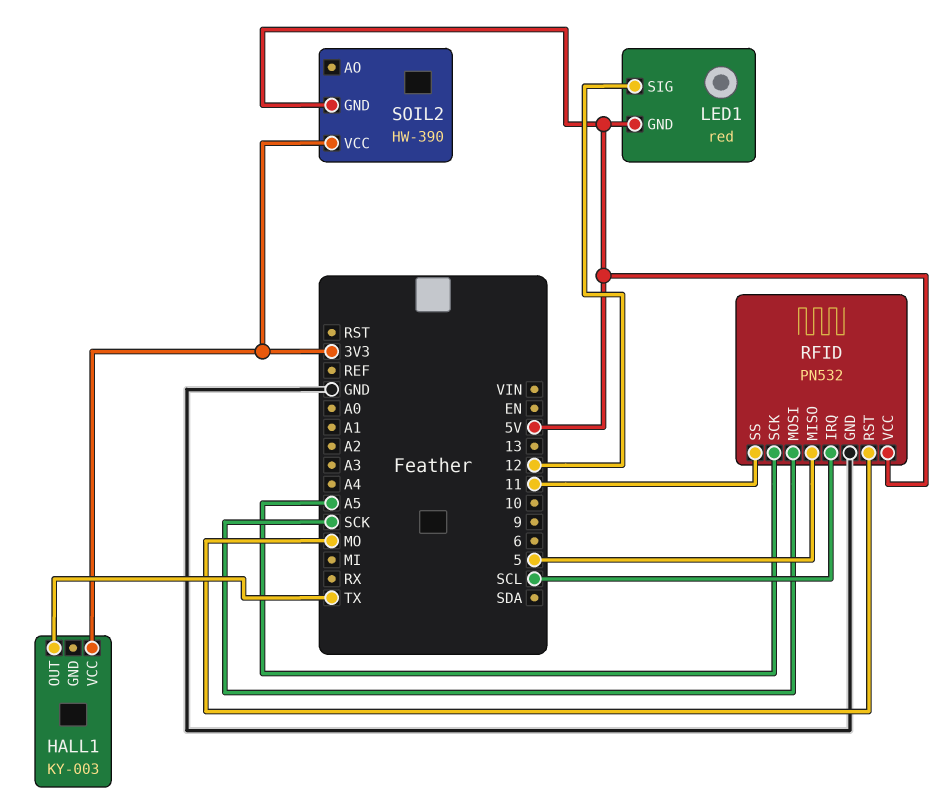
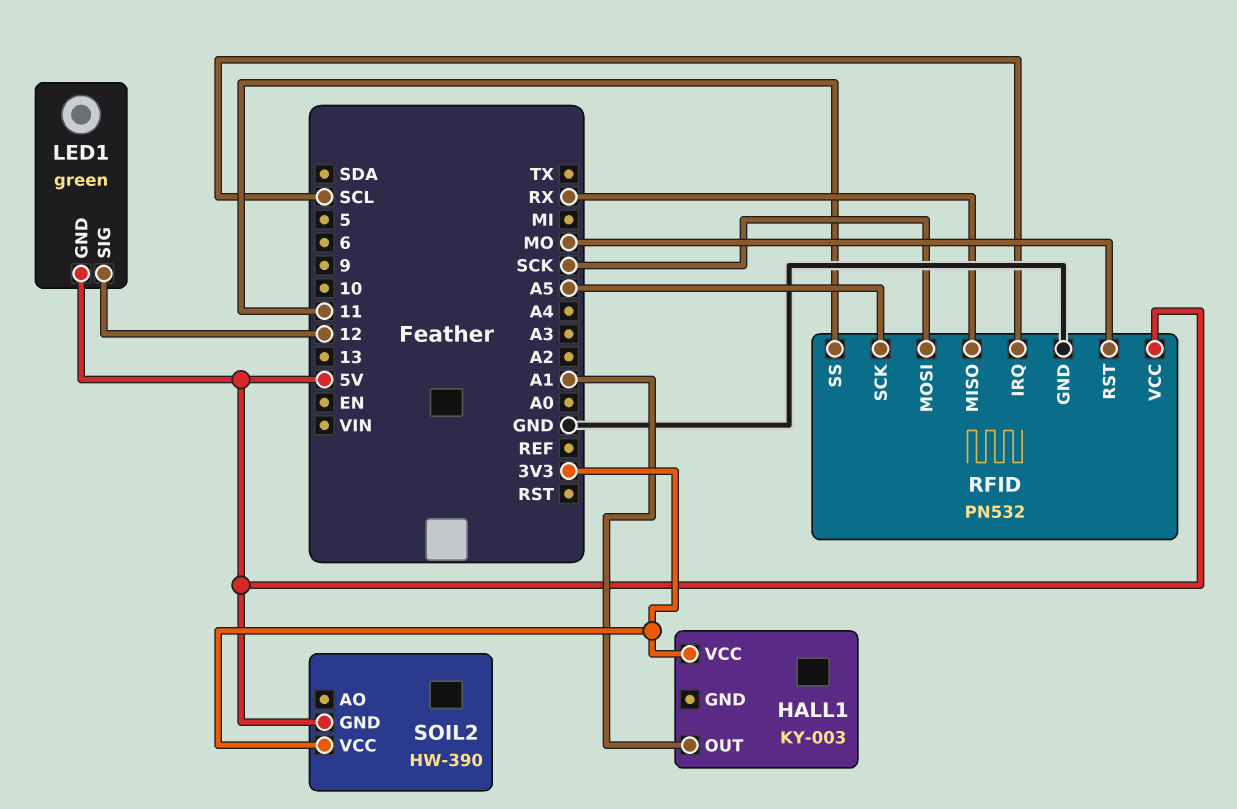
HALL1 pin OUT: TX -> A1
LED1: red -> green
RFID pin MISO: 5 -> RX

